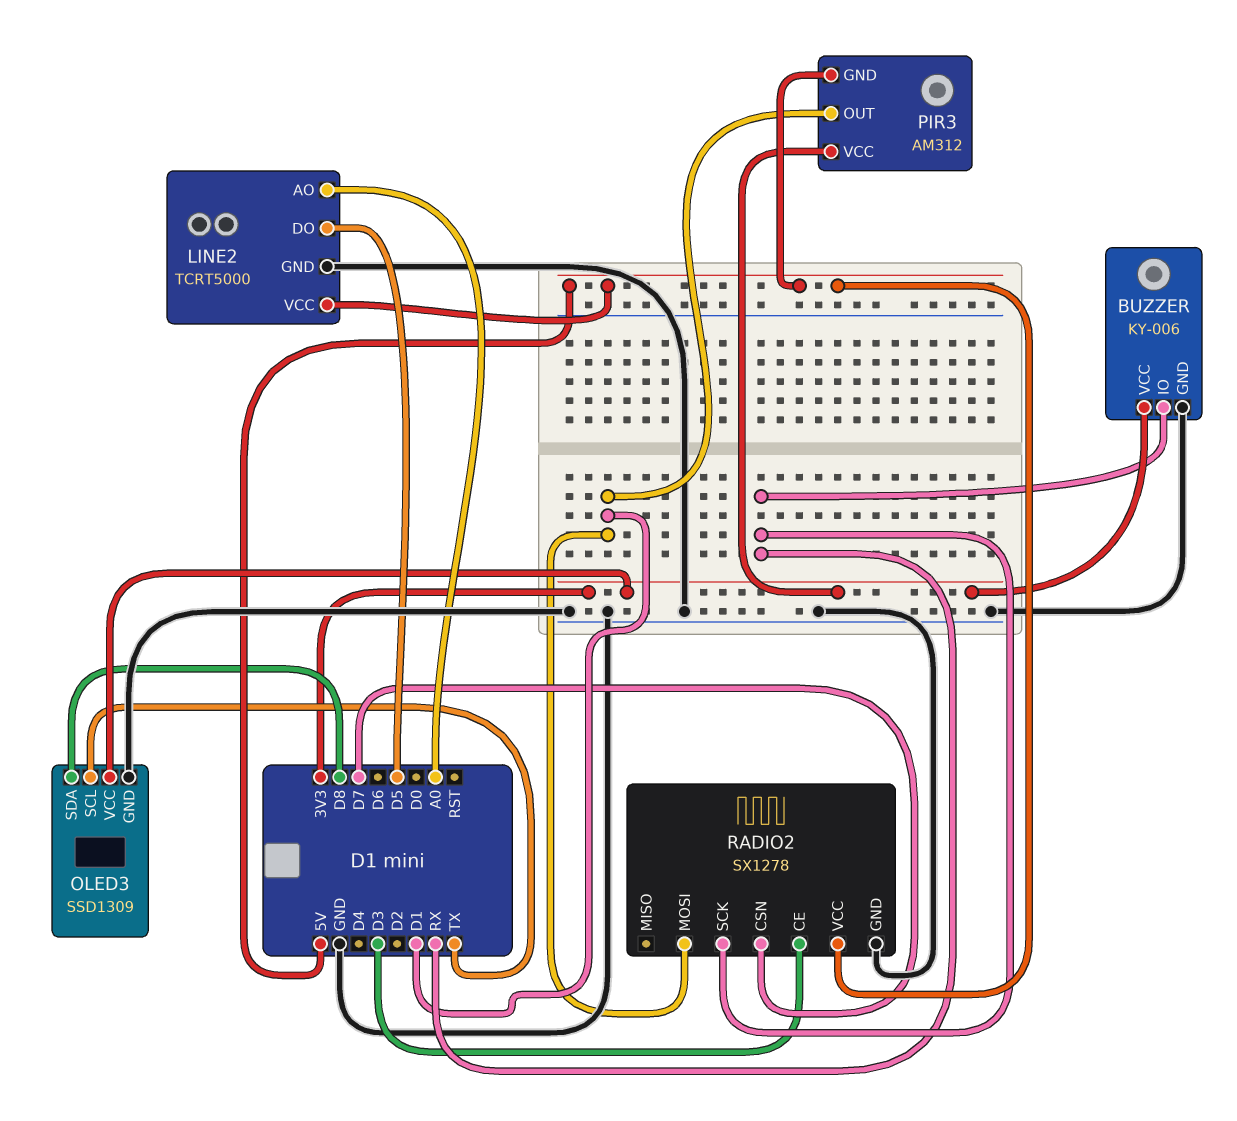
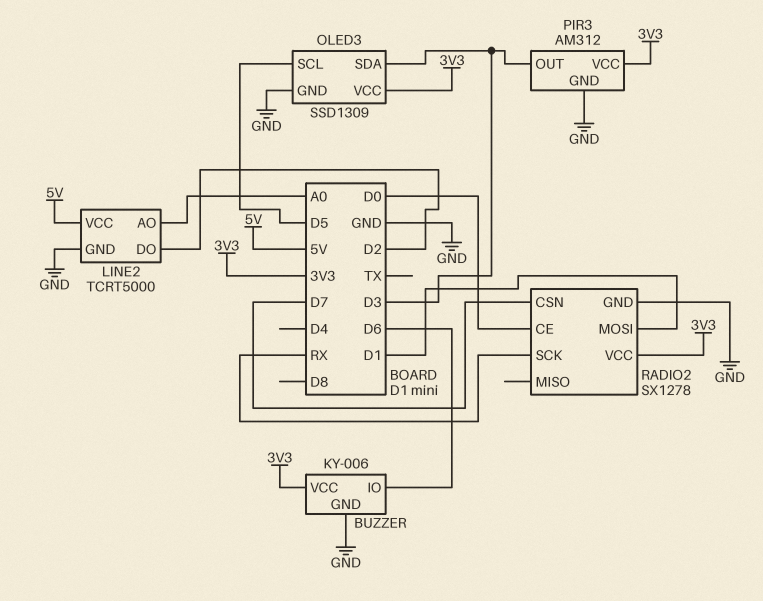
BUZZER pin IO: RX -> D6
LINE2 pin DO: D5 -> D2
OLED3 pin SCL: TX -> D5
OLED3 pin SDA: D8 -> D3
PIR3 pin GND: 5V -> GND
PIR3 pin OUT: D1 -> D3
RADIO2 pin CE: D3 -> D0
RADIO2 pin VCC: 5V -> 3V3

